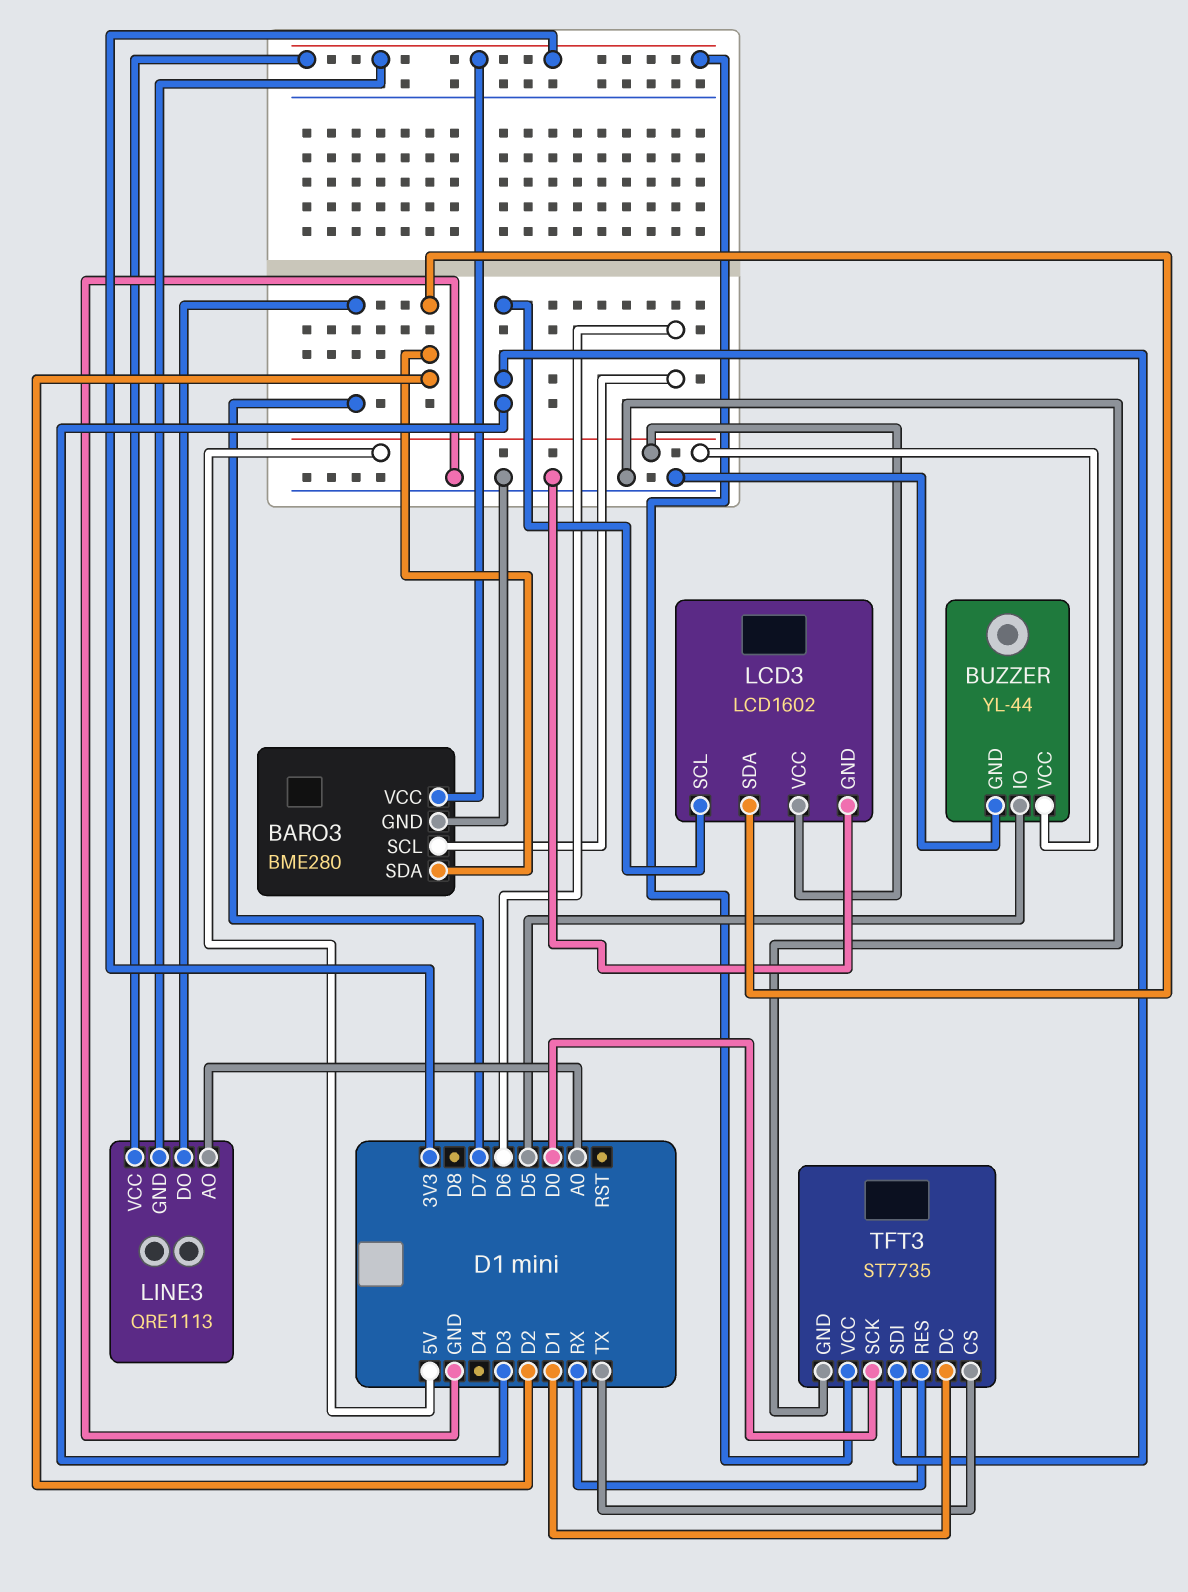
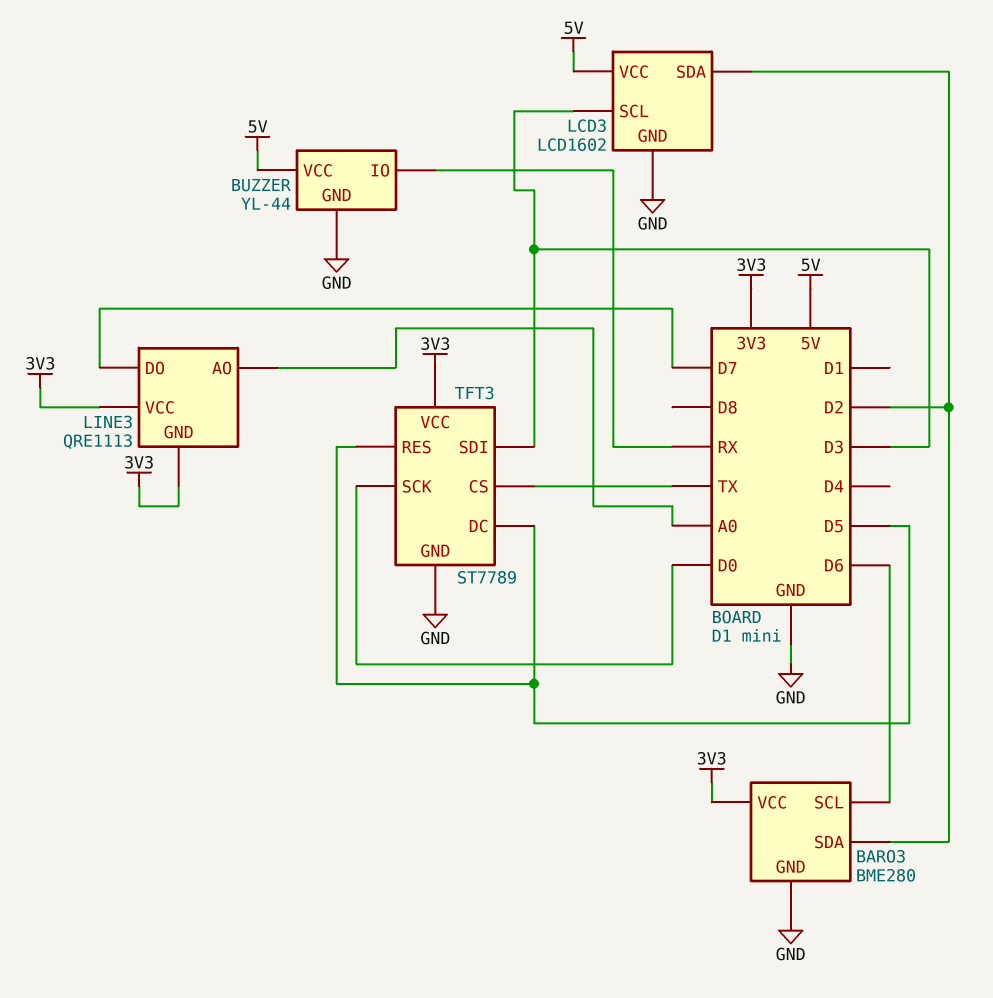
BUZZER pin IO: D5 -> RX
TFT3: ST7735 -> ST7789
TFT3 pin DC: D1 -> D5
TFT3 pin RES: RX -> D5

